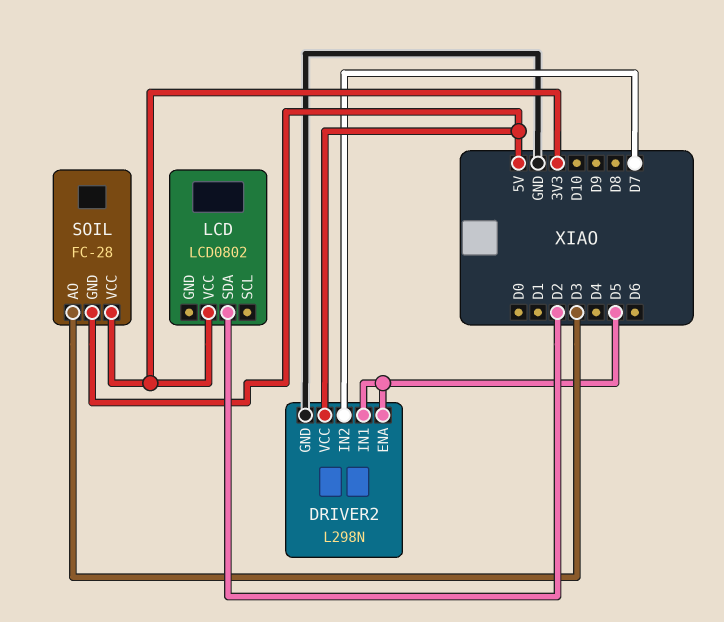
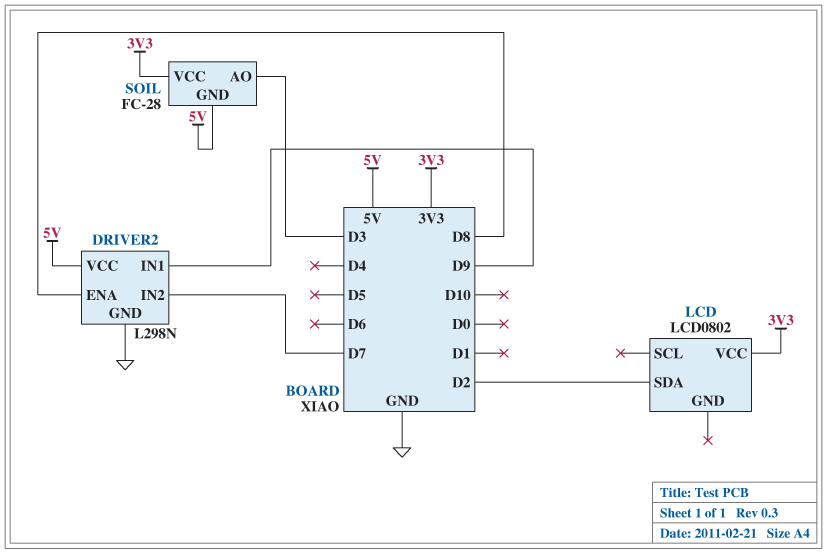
DRIVER2 pin ENA: D5 -> D8
DRIVER2 pin IN1: D5 -> D9

